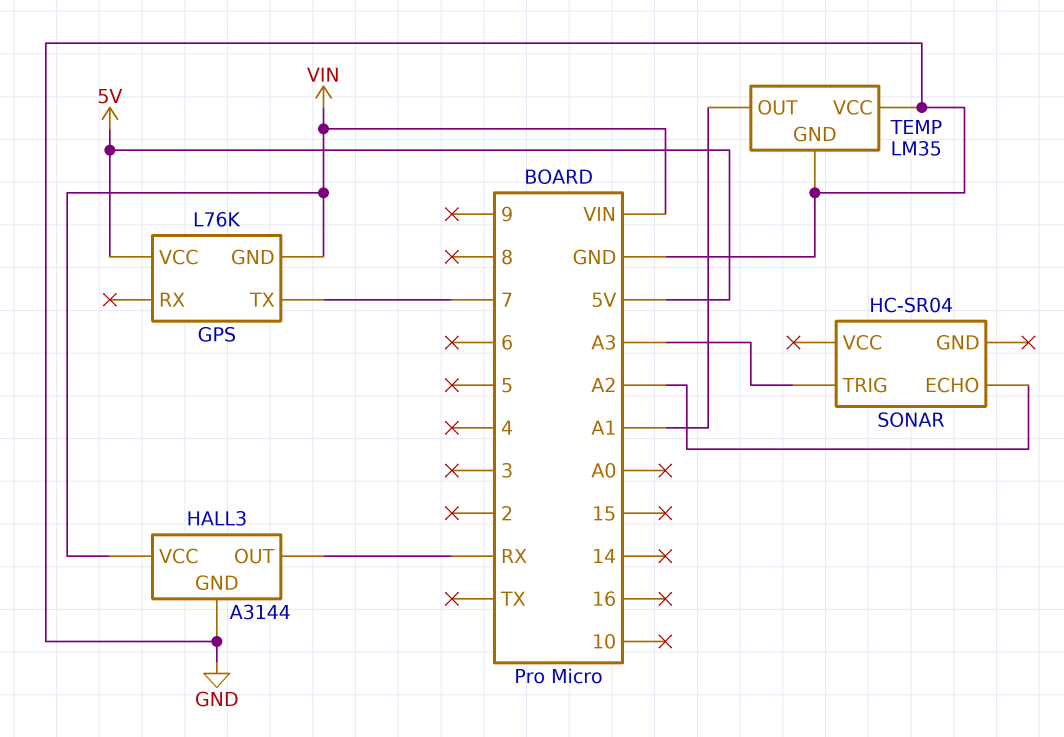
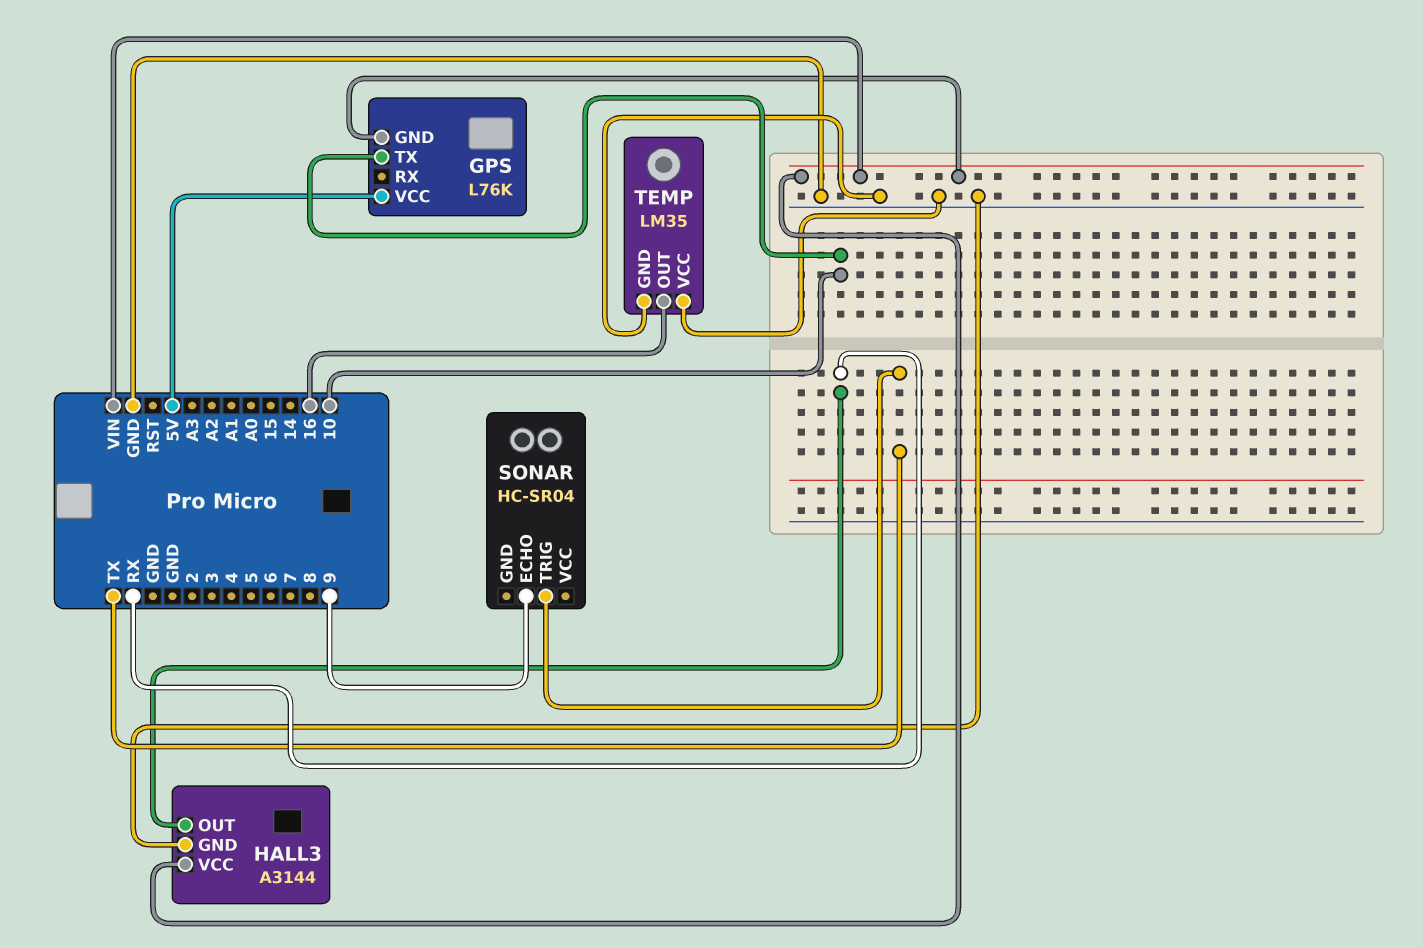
GPS pin TX: 7 -> 10
SONAR pin ECHO: A2 -> 9
SONAR pin TRIG: A3 -> TX
TEMP pin OUT: A1 -> 16

